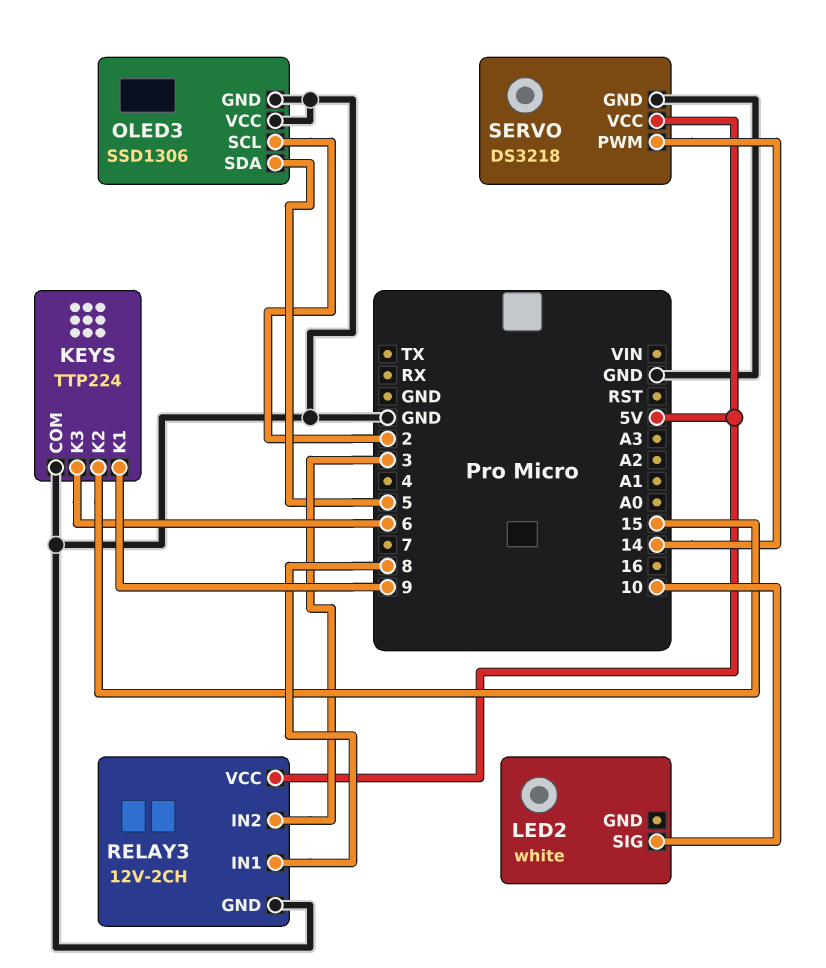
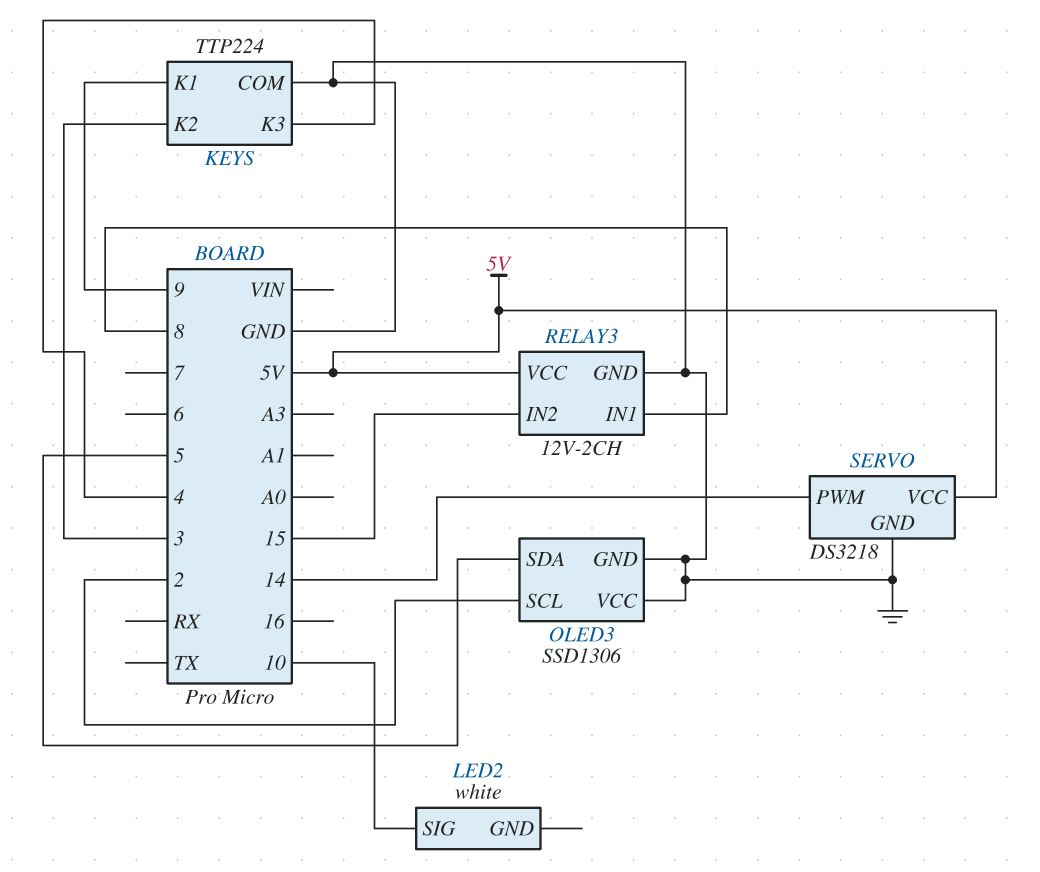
KEYS pin K2: 15 -> 3
KEYS pin K3: 6 -> 4
RELAY3 pin IN2: 3 -> 15

